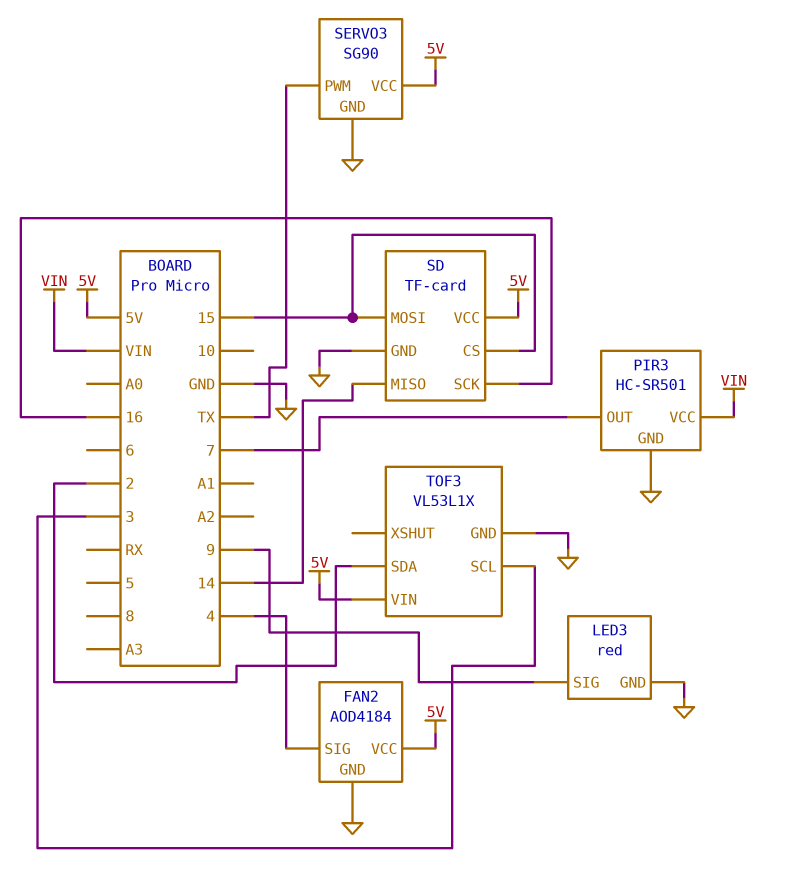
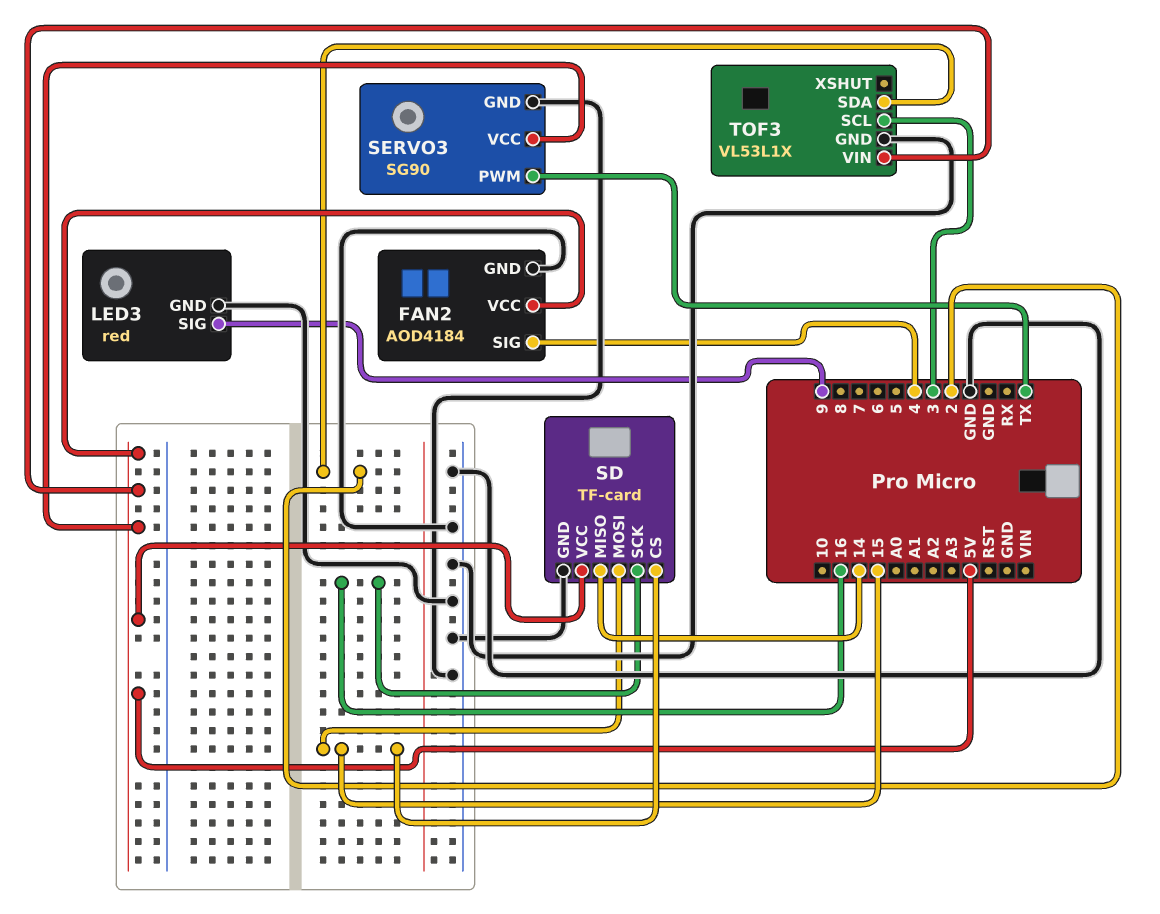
PIR3: HC-SR501 -> none
PIR3 pin GND: GND -> none
PIR3 pin OUT: 7 -> none
PIR3 pin VCC: VIN -> none

